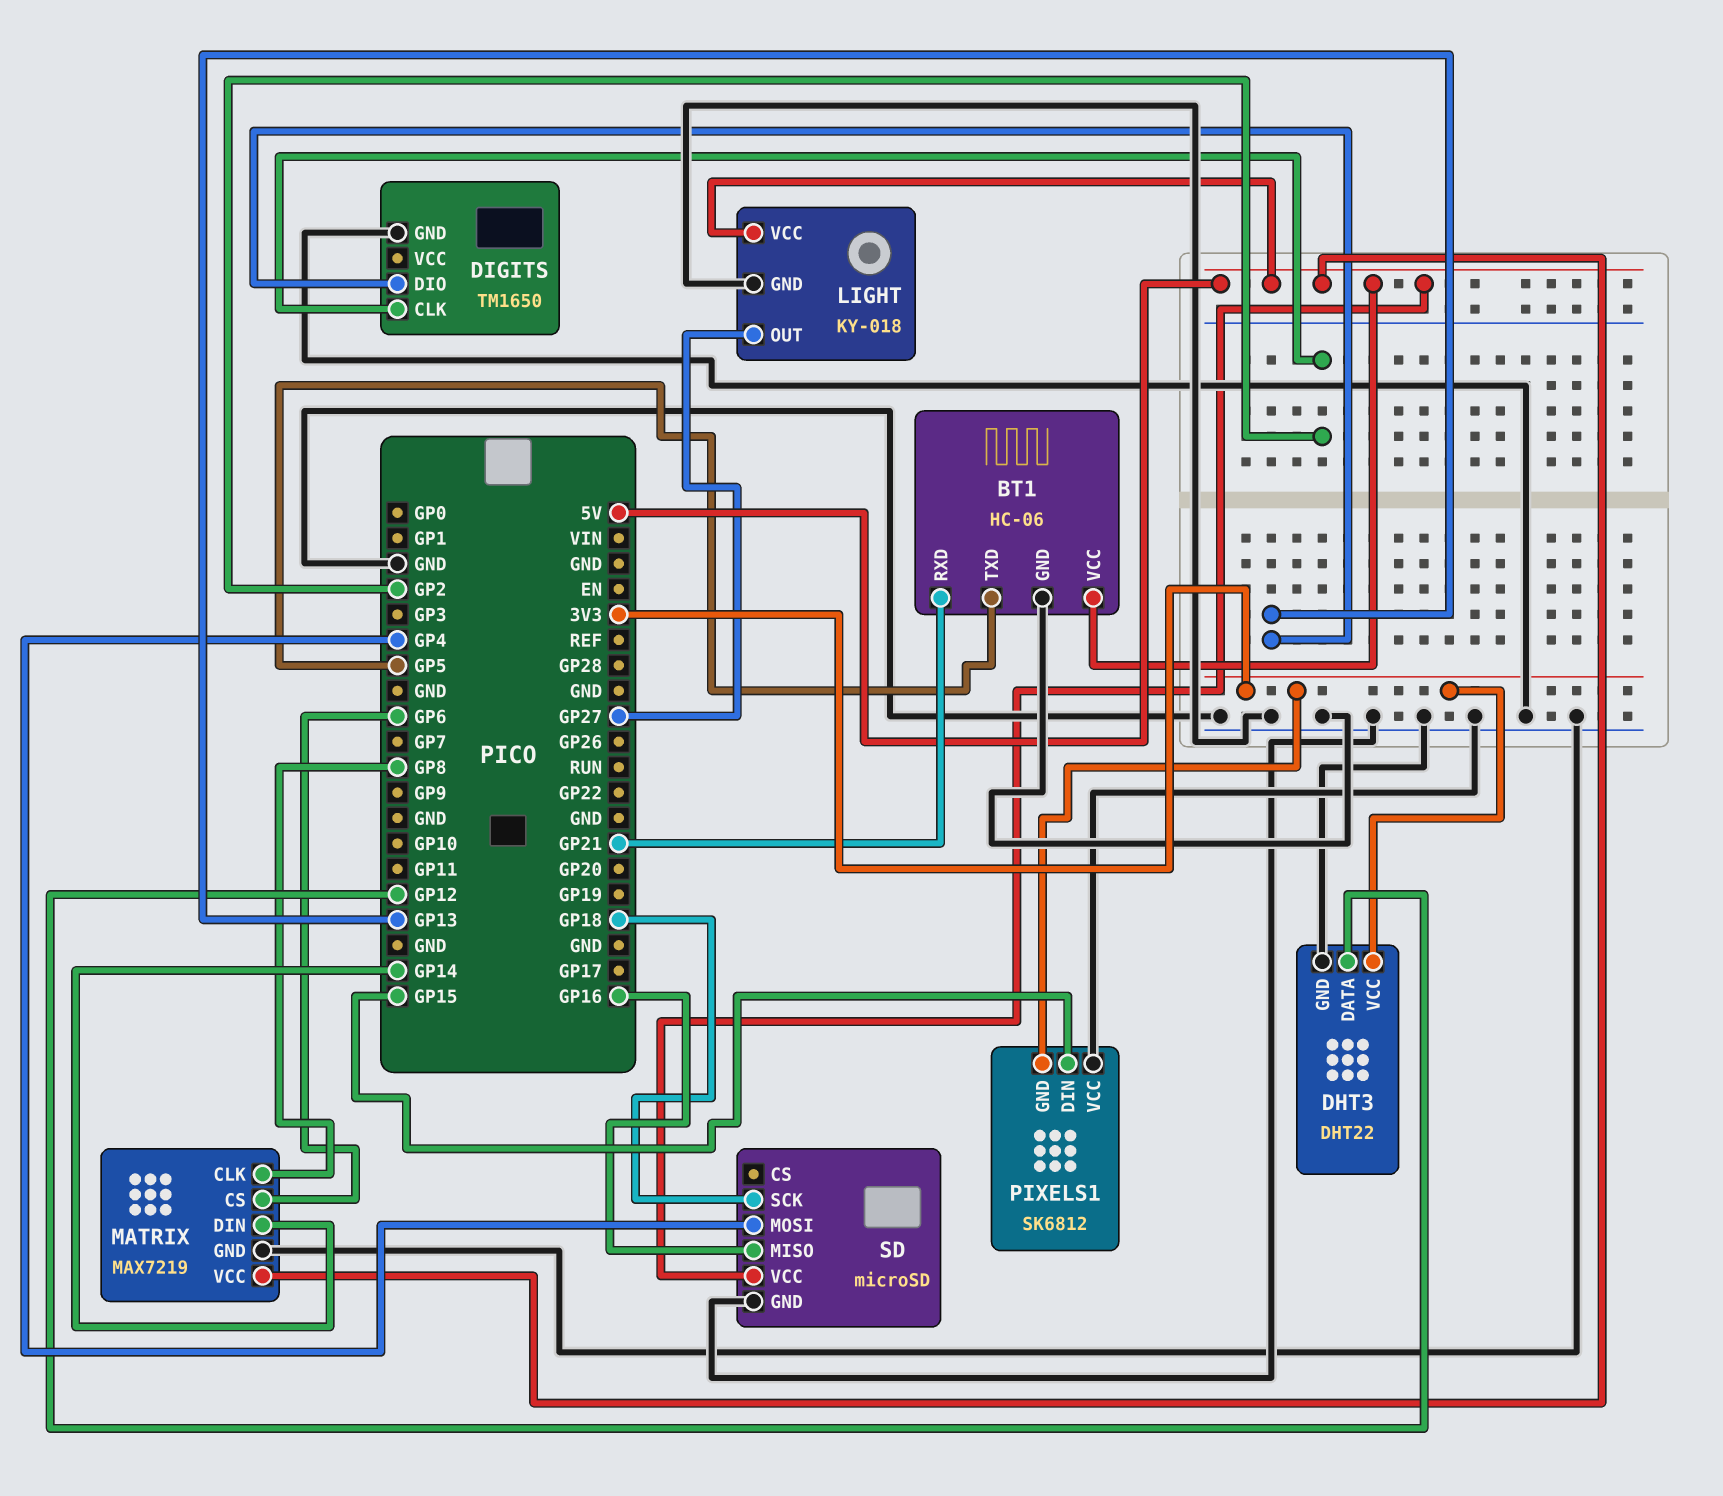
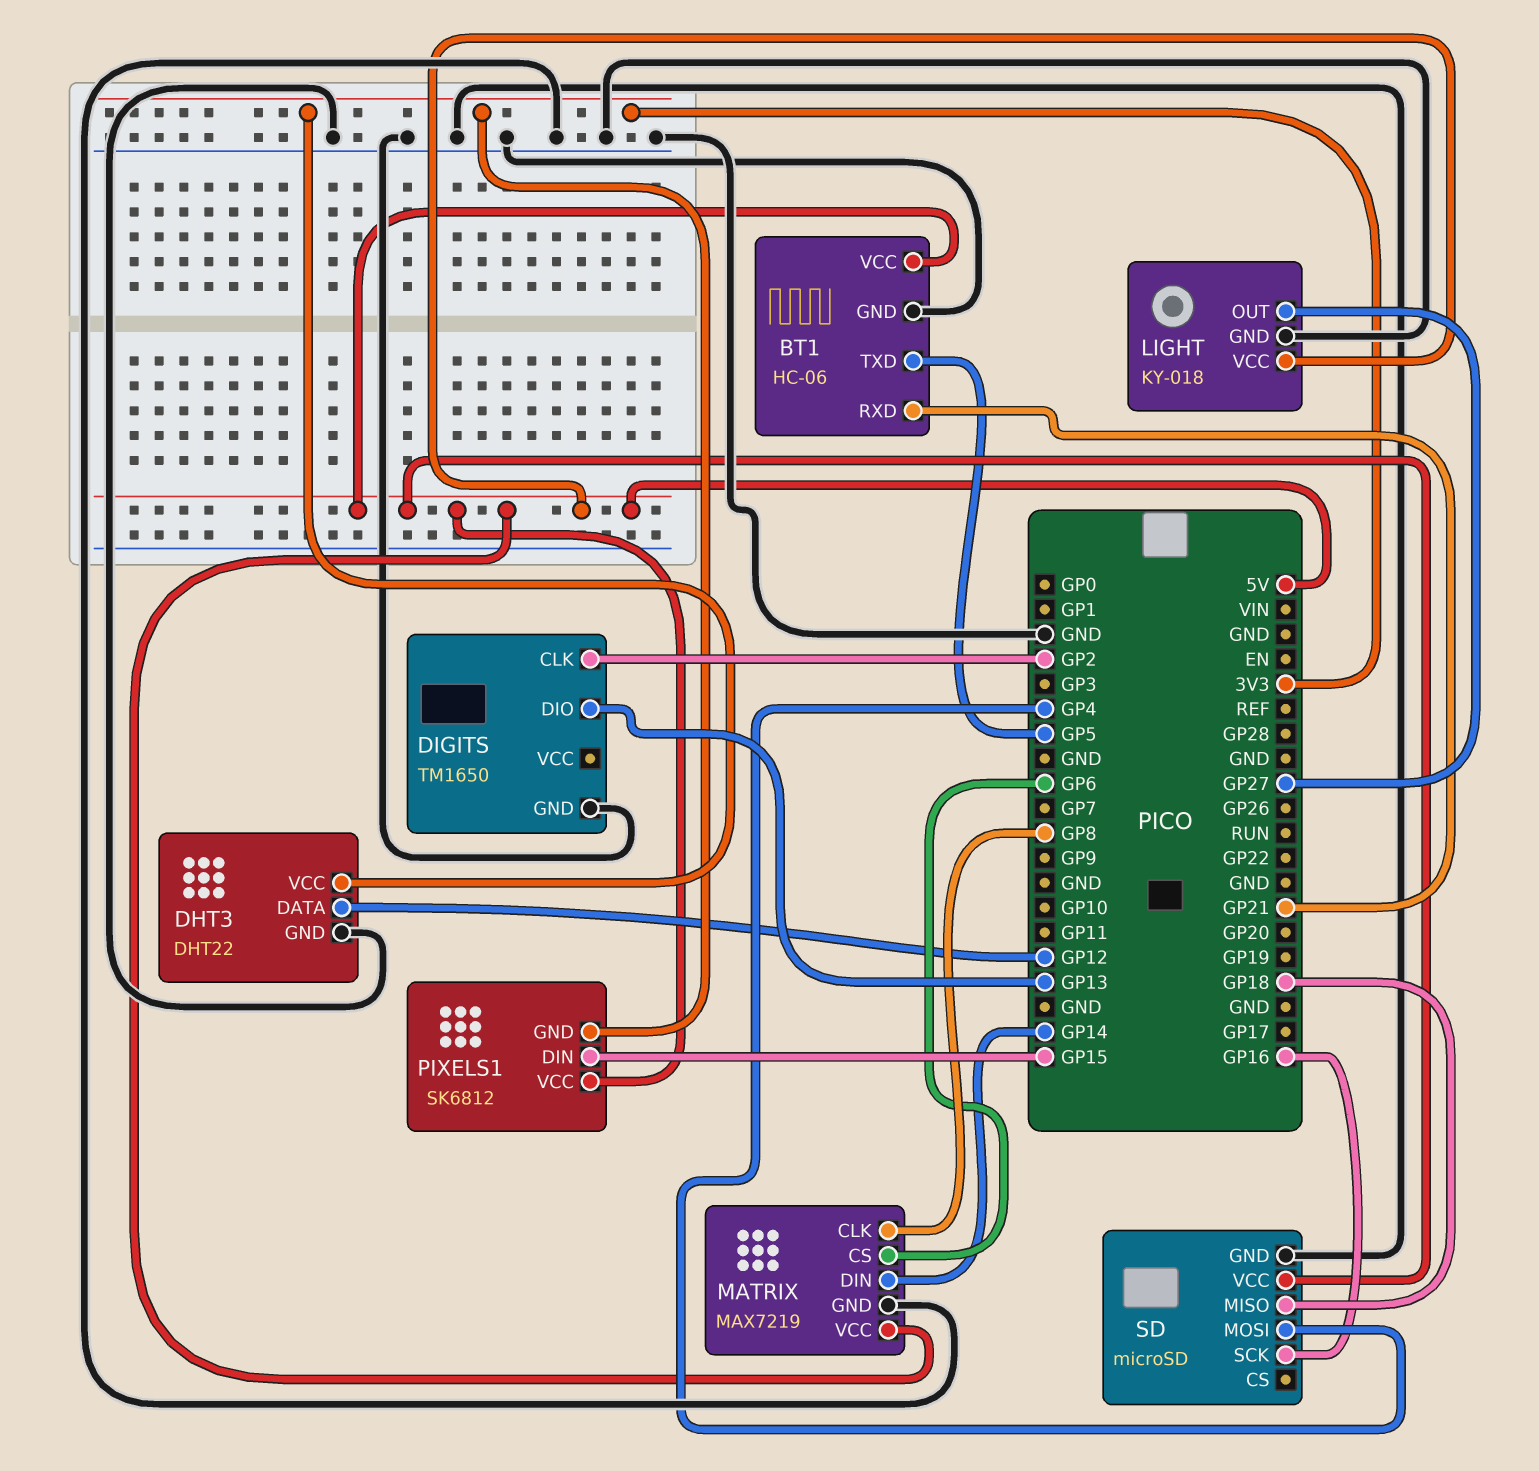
PIXELS1 pin VCC: GND -> 5V
SD pin MISO: GP16 -> GP18
SD pin SCK: GP18 -> GP16

